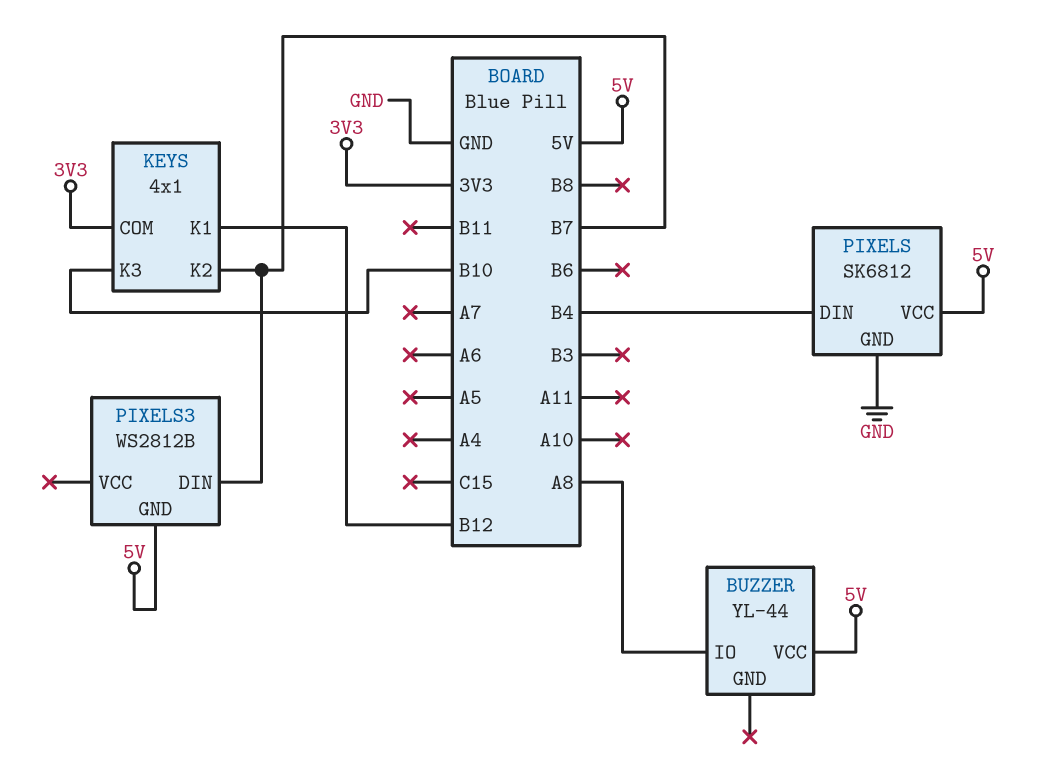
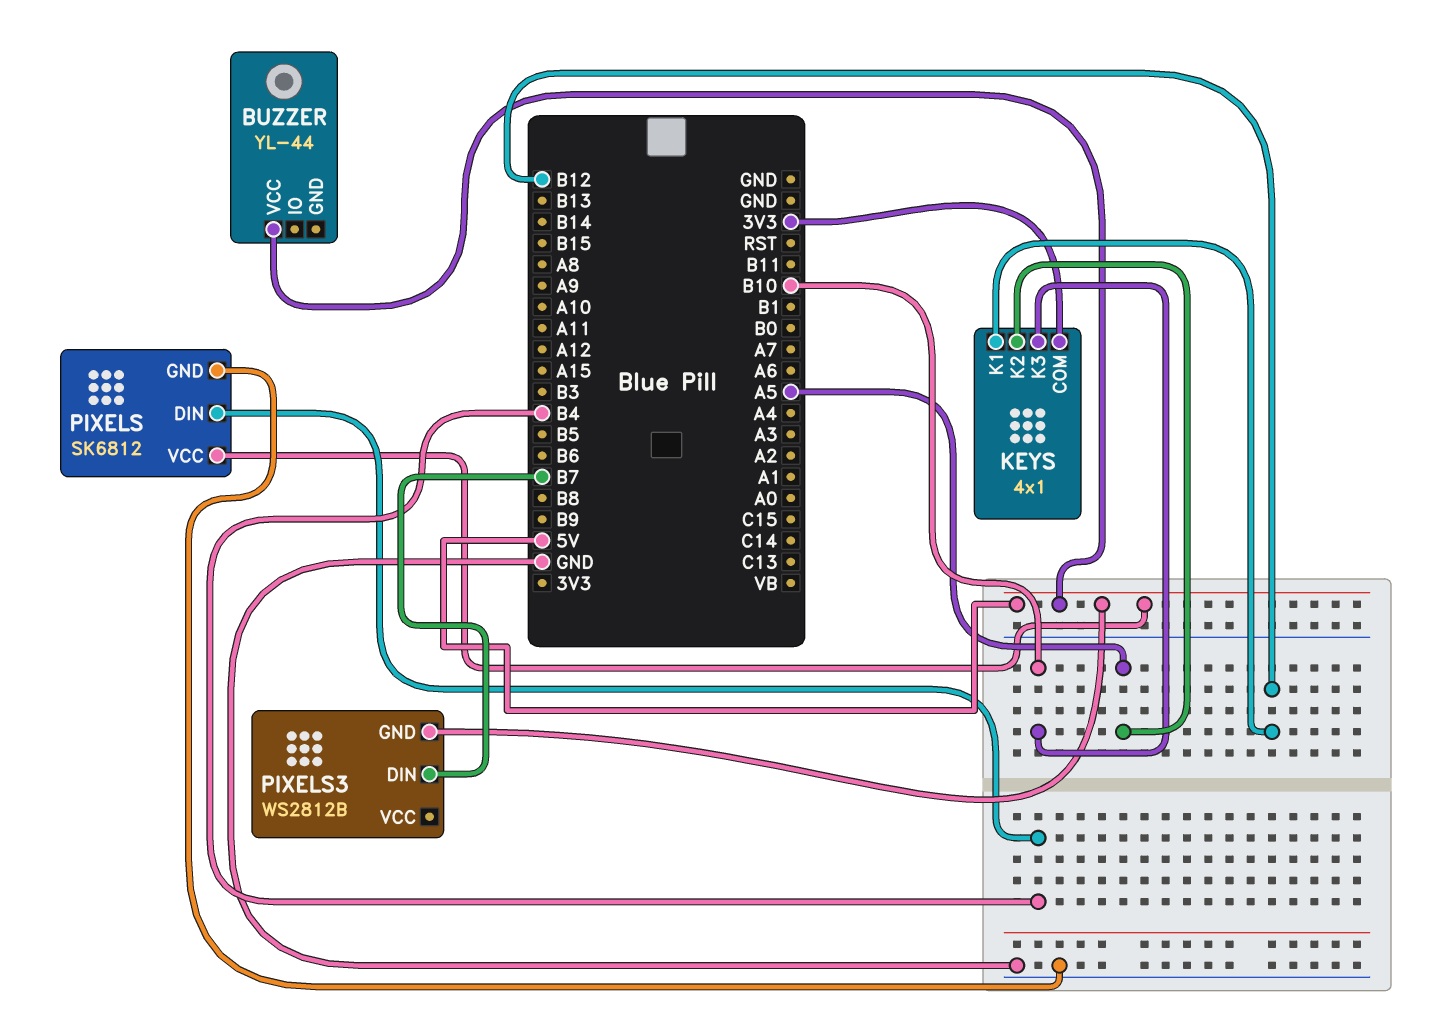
BUZZER pin IO: A8 -> none
KEYS pin K2: B7 -> A5

